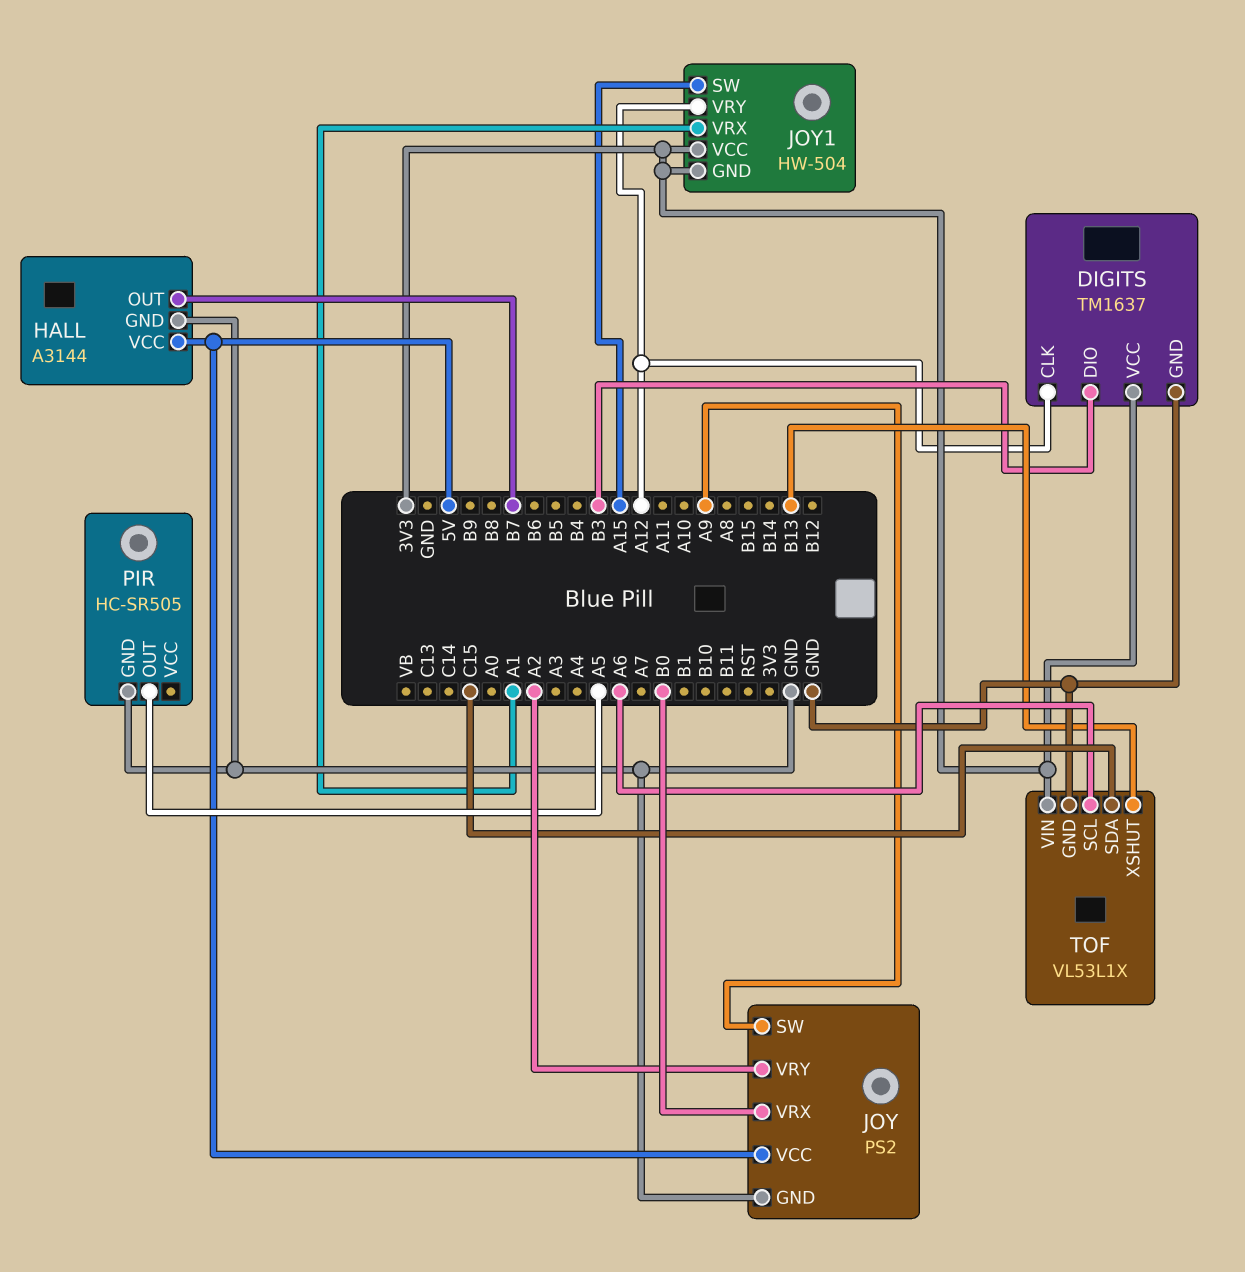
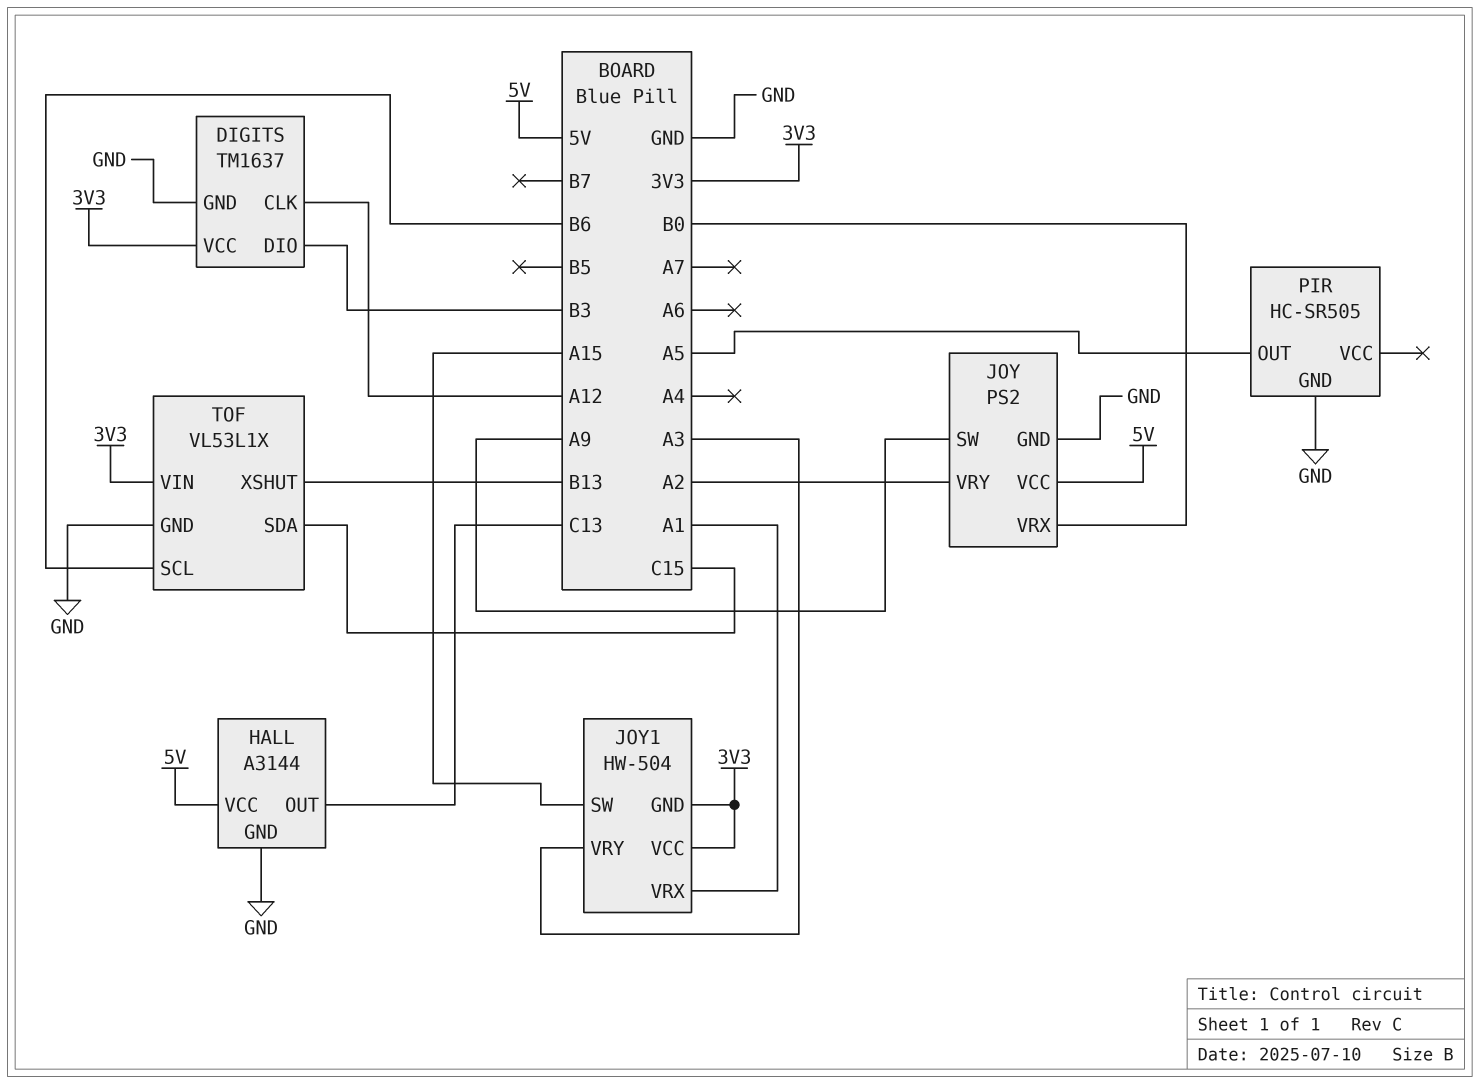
HALL pin OUT: B7 -> C13
JOY1 pin VRY: A12 -> A3
TOF pin SCL: A6 -> B6

